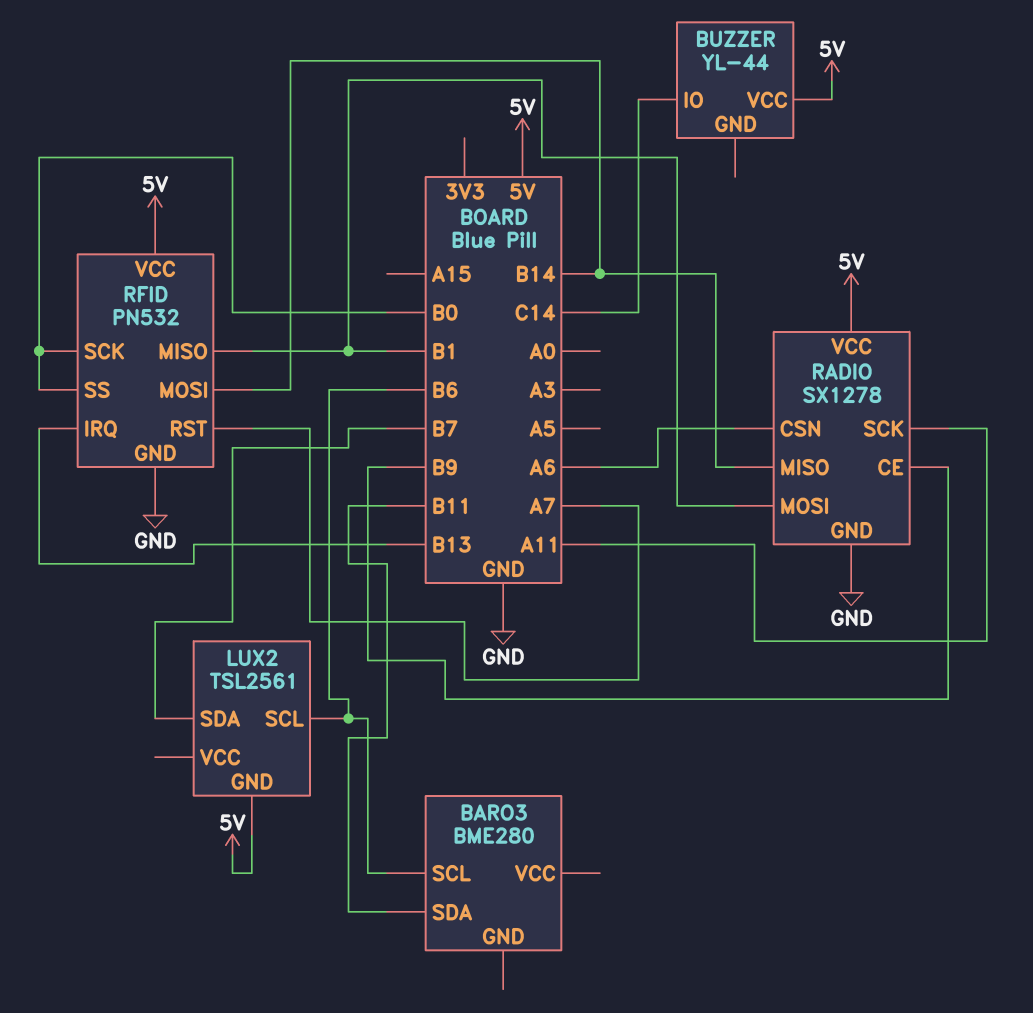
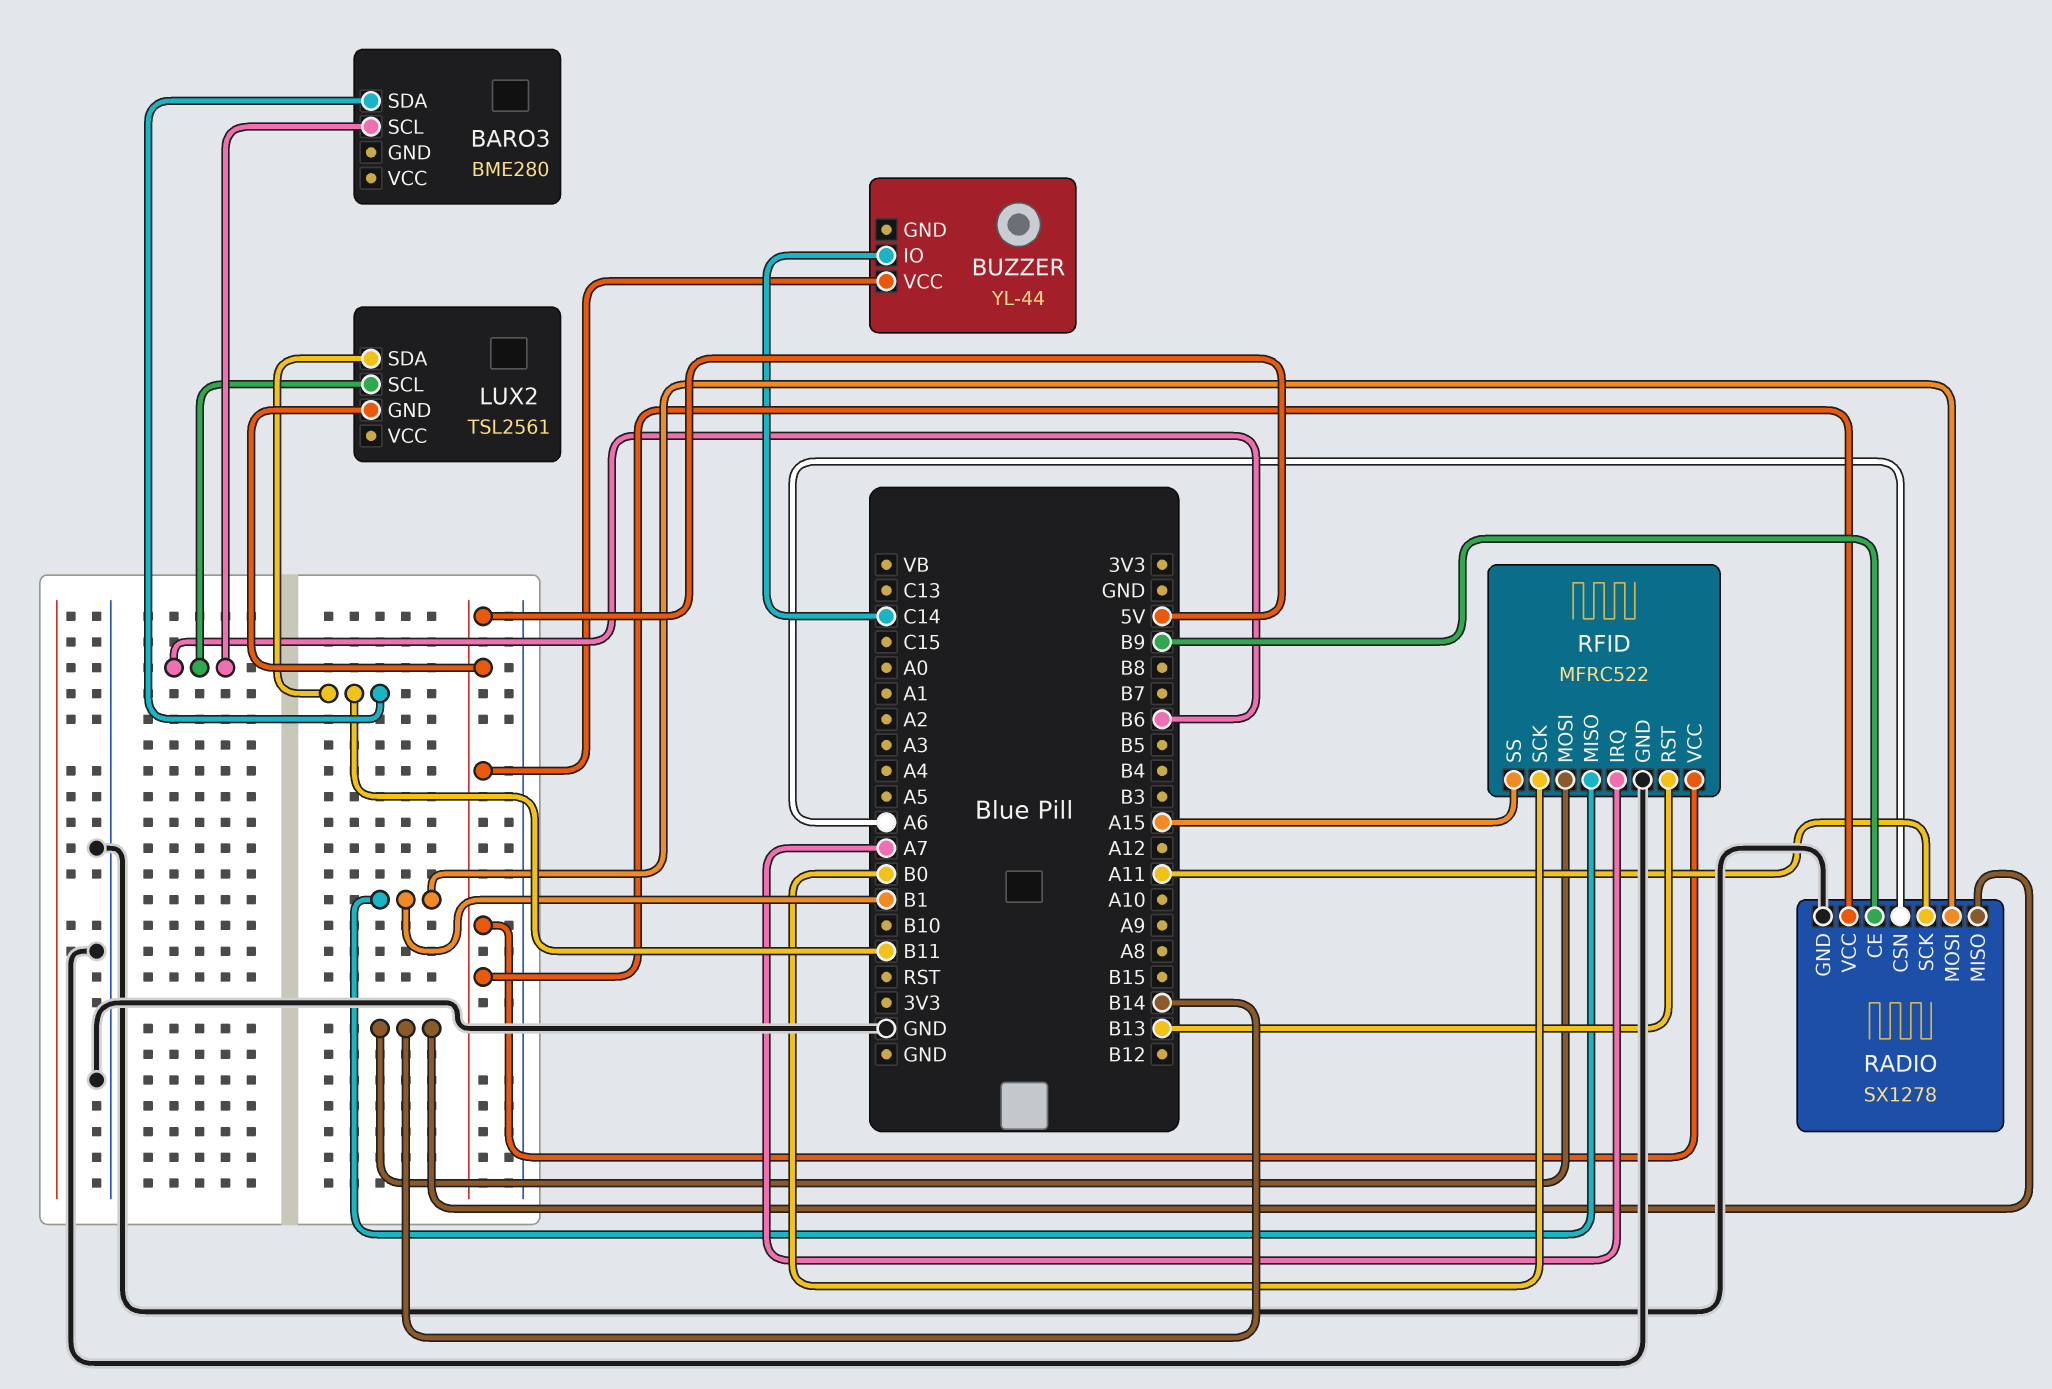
LUX2 pin SDA: B7 -> B11
RFID: PN532 -> MFRC522
RFID pin IRQ: B13 -> A7
RFID pin RST: A7 -> B13
RFID pin SS: B0 -> A15

